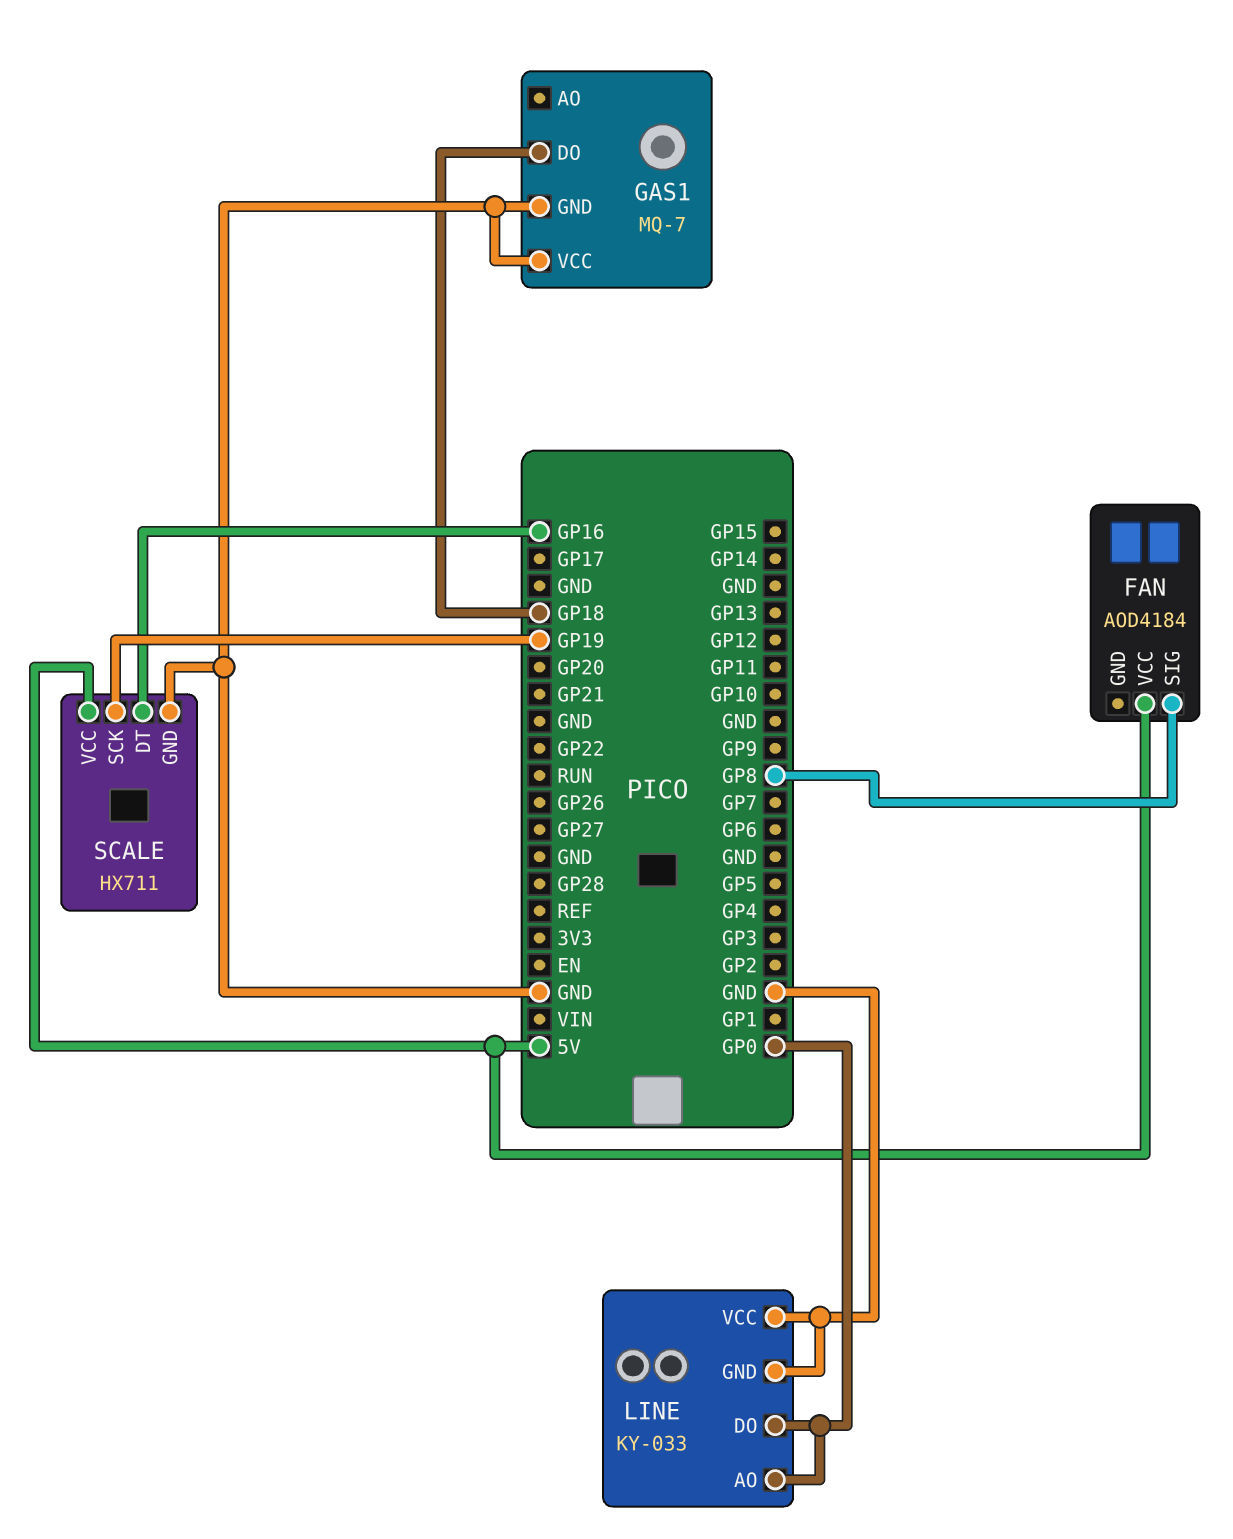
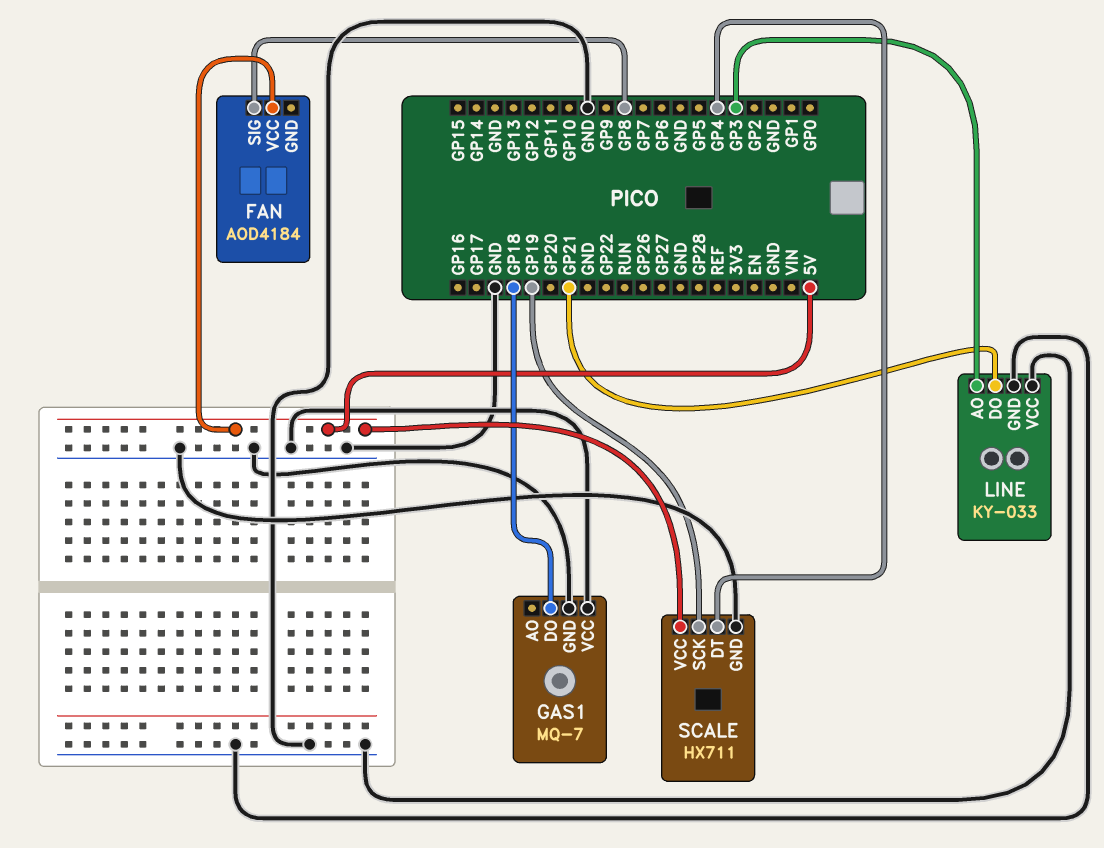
LINE pin AO: GP0 -> GP3
LINE pin DO: GP0 -> GP21
SCALE pin DT: GP16 -> GP4

